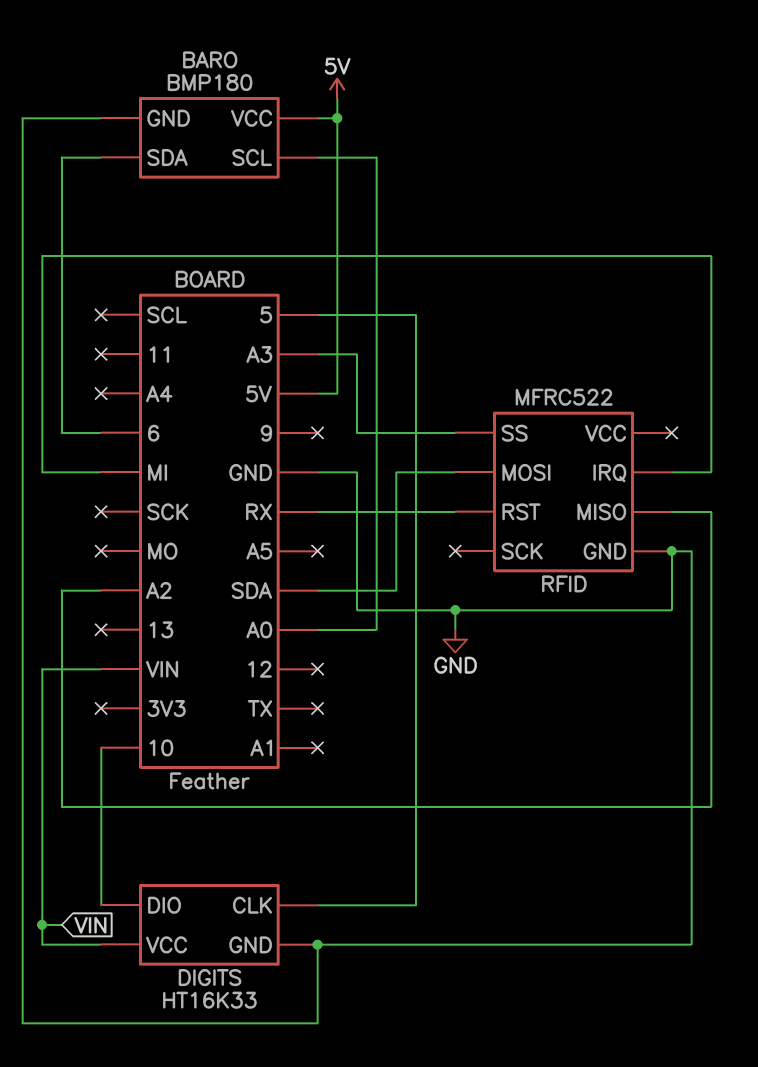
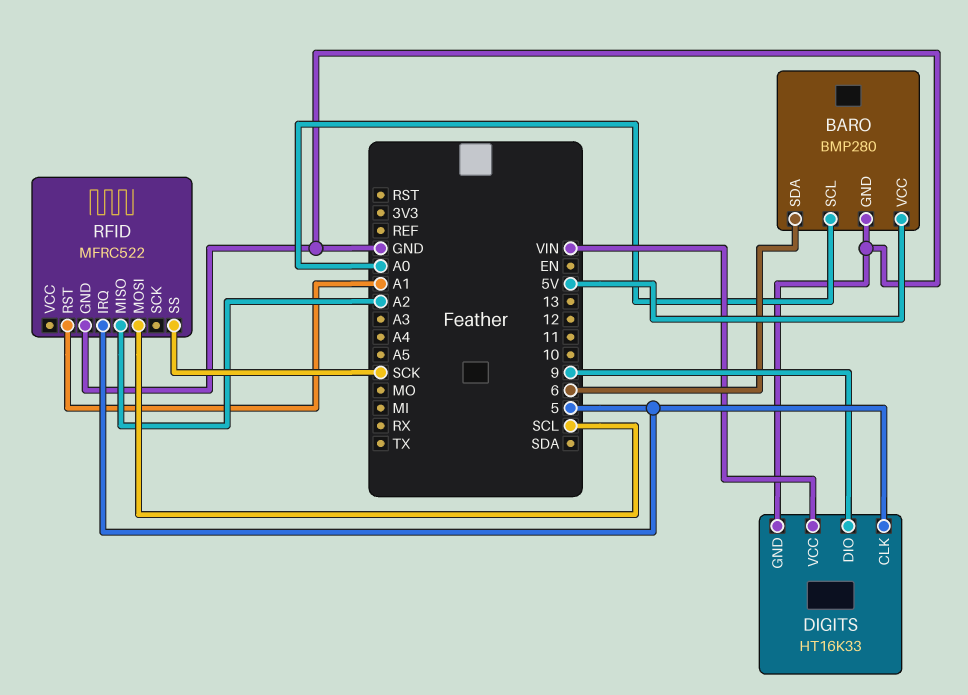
BARO: BMP180 -> BMP280
DIGITS pin DIO: 10 -> 9
RFID pin IRQ: MI -> 5
RFID pin MOSI: SDA -> SCL
RFID pin RST: RX -> A1
RFID pin SS: A3 -> SCK

